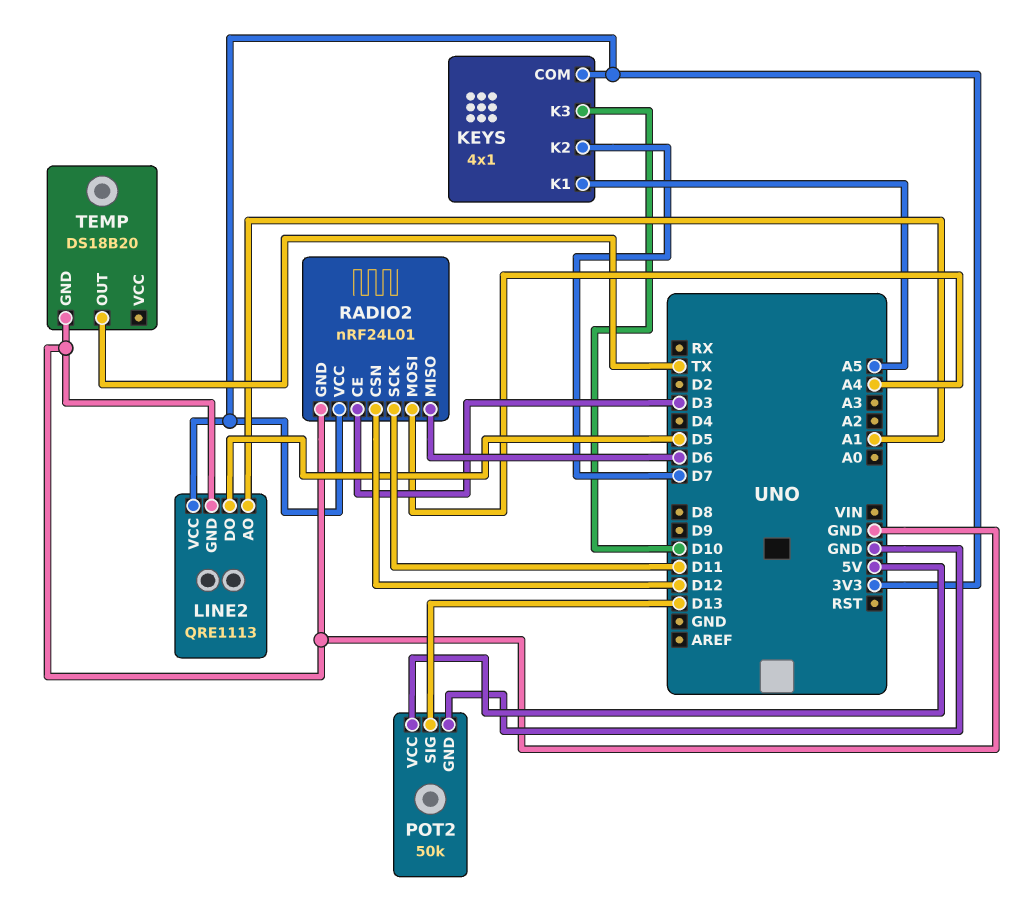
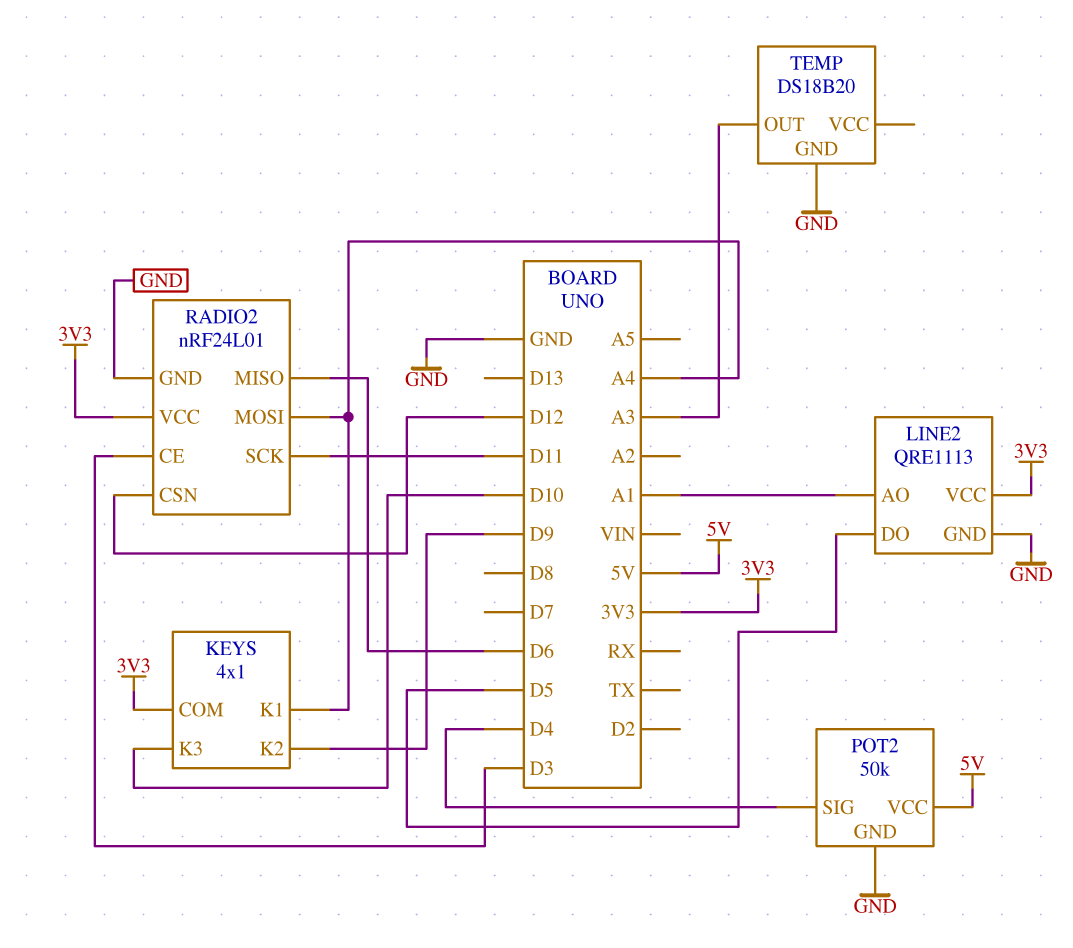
KEYS pin K1: A5 -> A4
KEYS pin K2: D7 -> D9
POT2 pin SIG: D13 -> D4
TEMP pin OUT: TX -> A3

